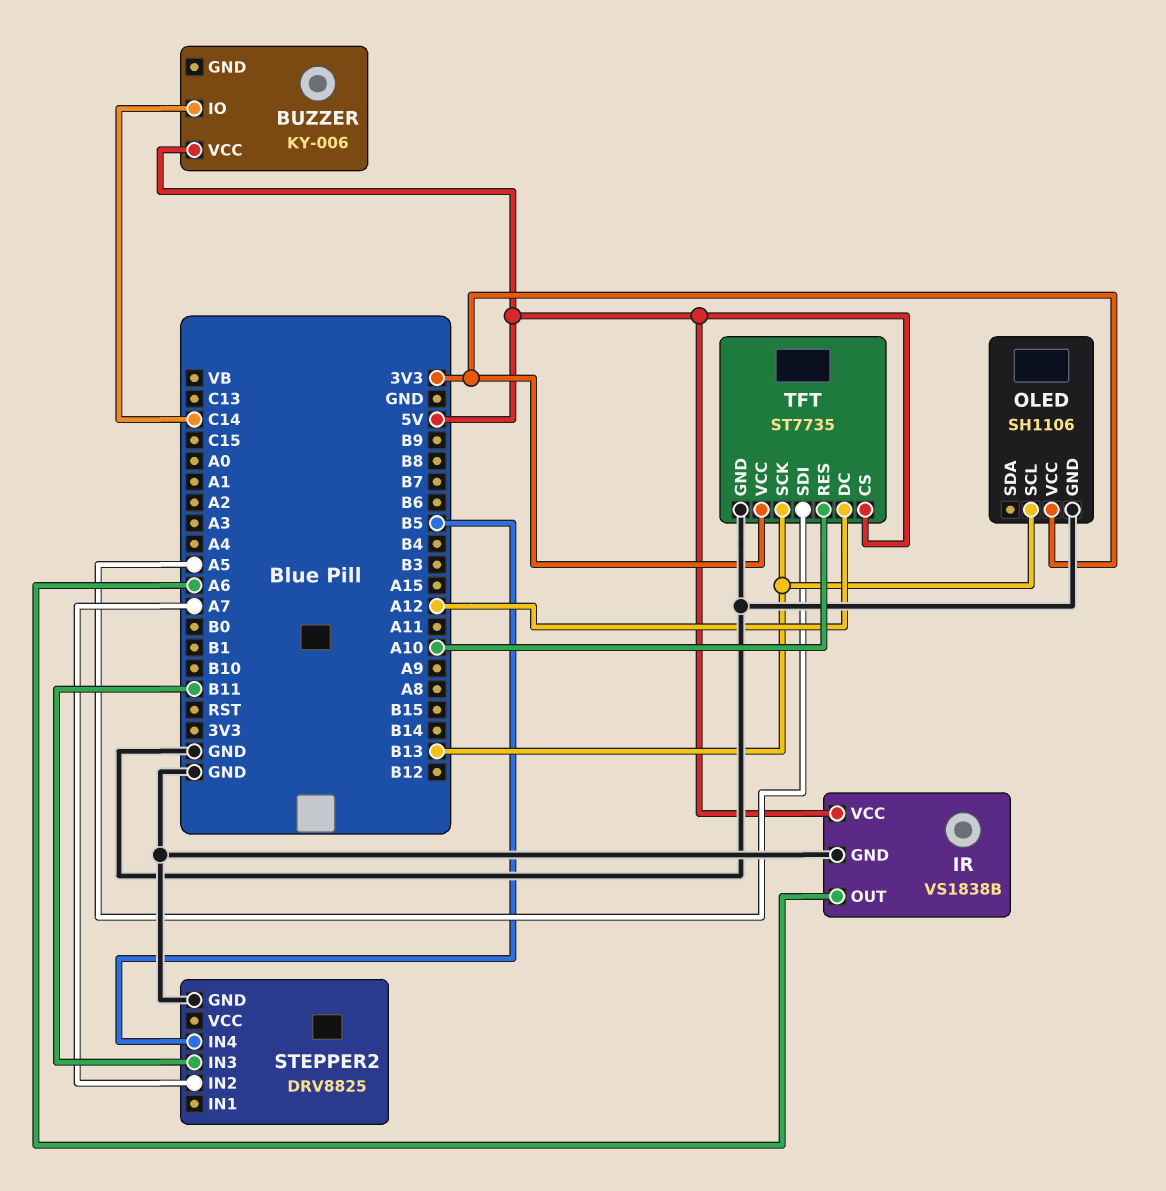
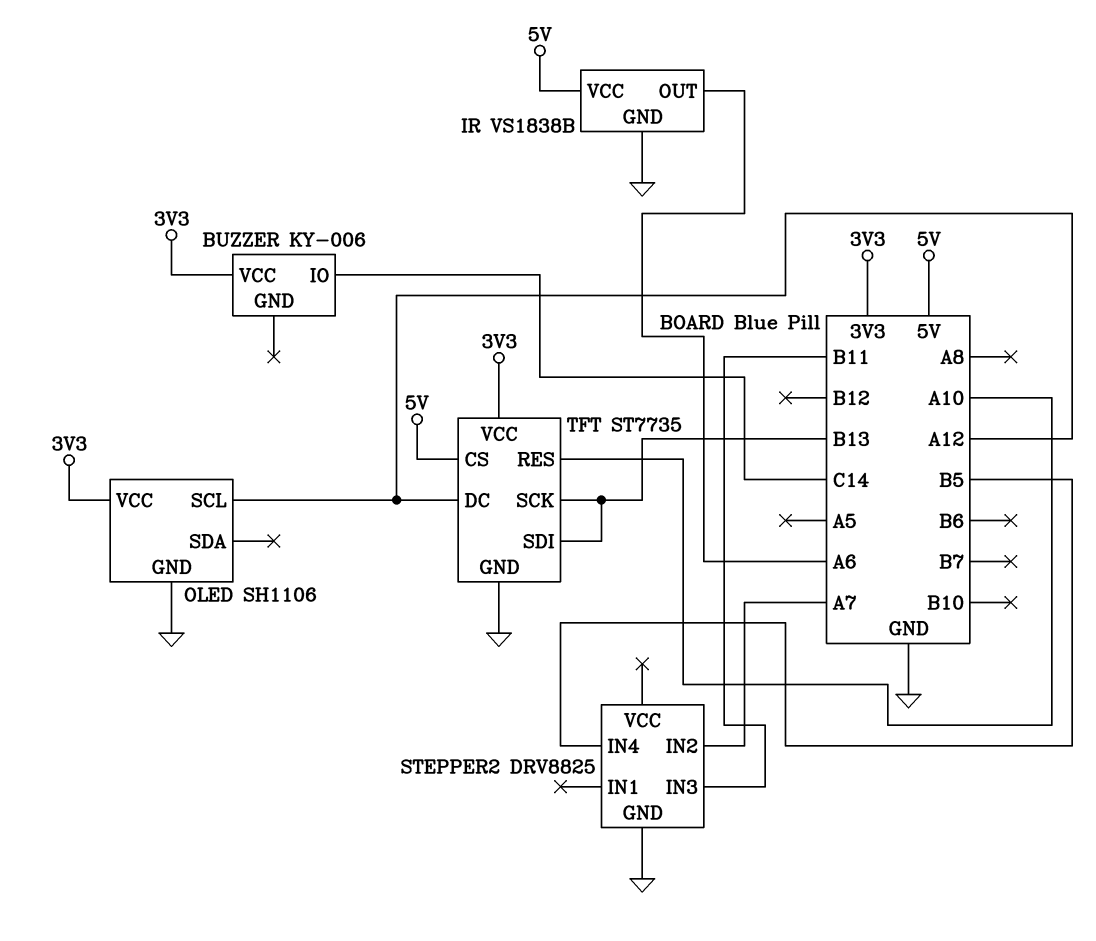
BUZZER pin VCC: 5V -> 3V3
OLED pin SCL: B13 -> A12
TFT pin SDI: A5 -> B13

